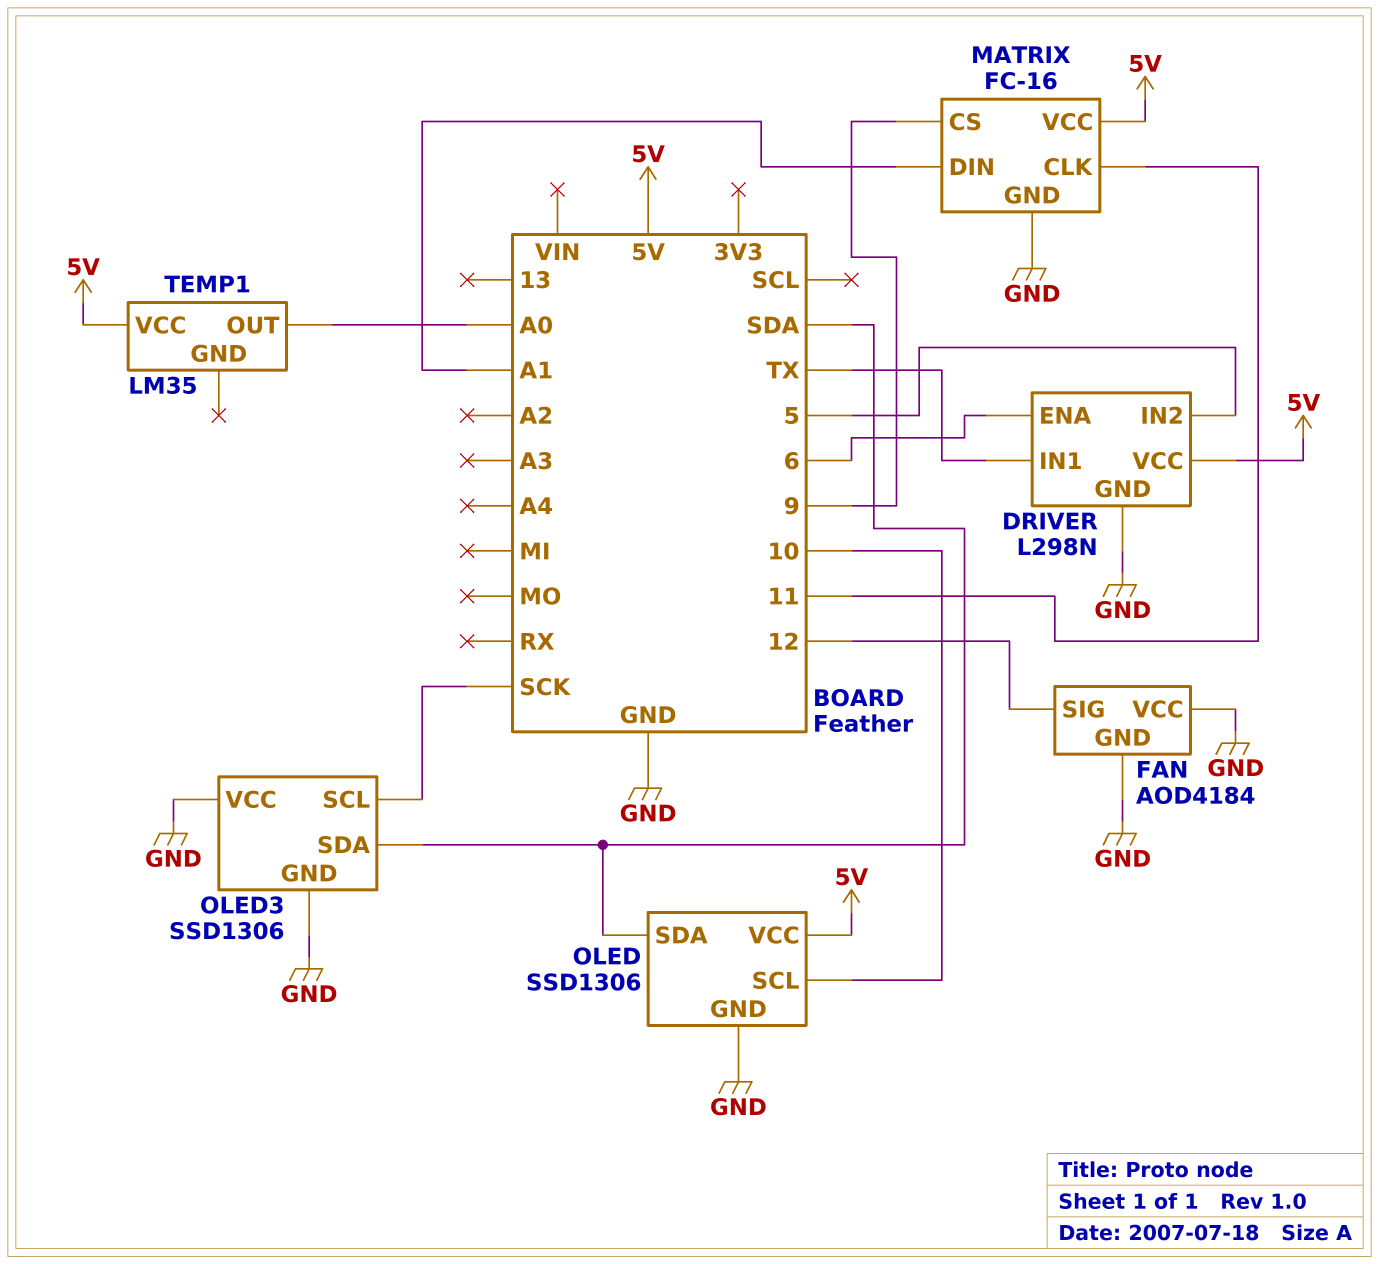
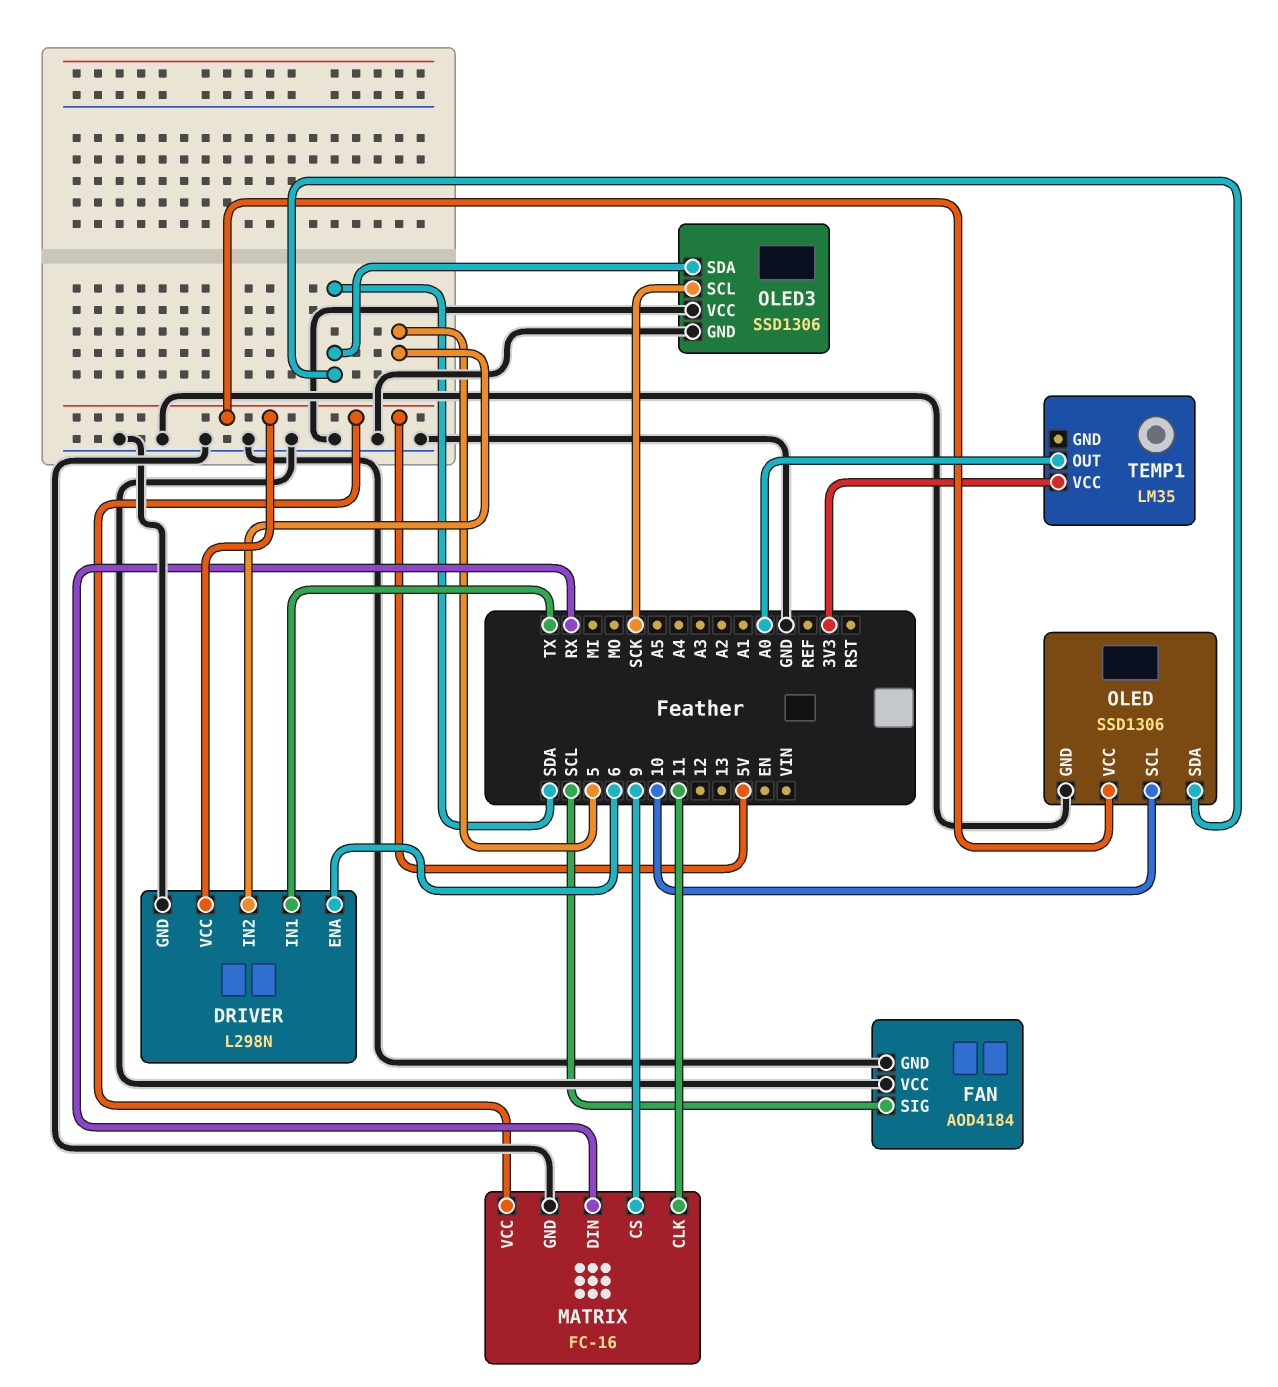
FAN pin SIG: 12 -> SCL
MATRIX pin DIN: A1 -> RX
TEMP1 pin VCC: 5V -> 3V3

